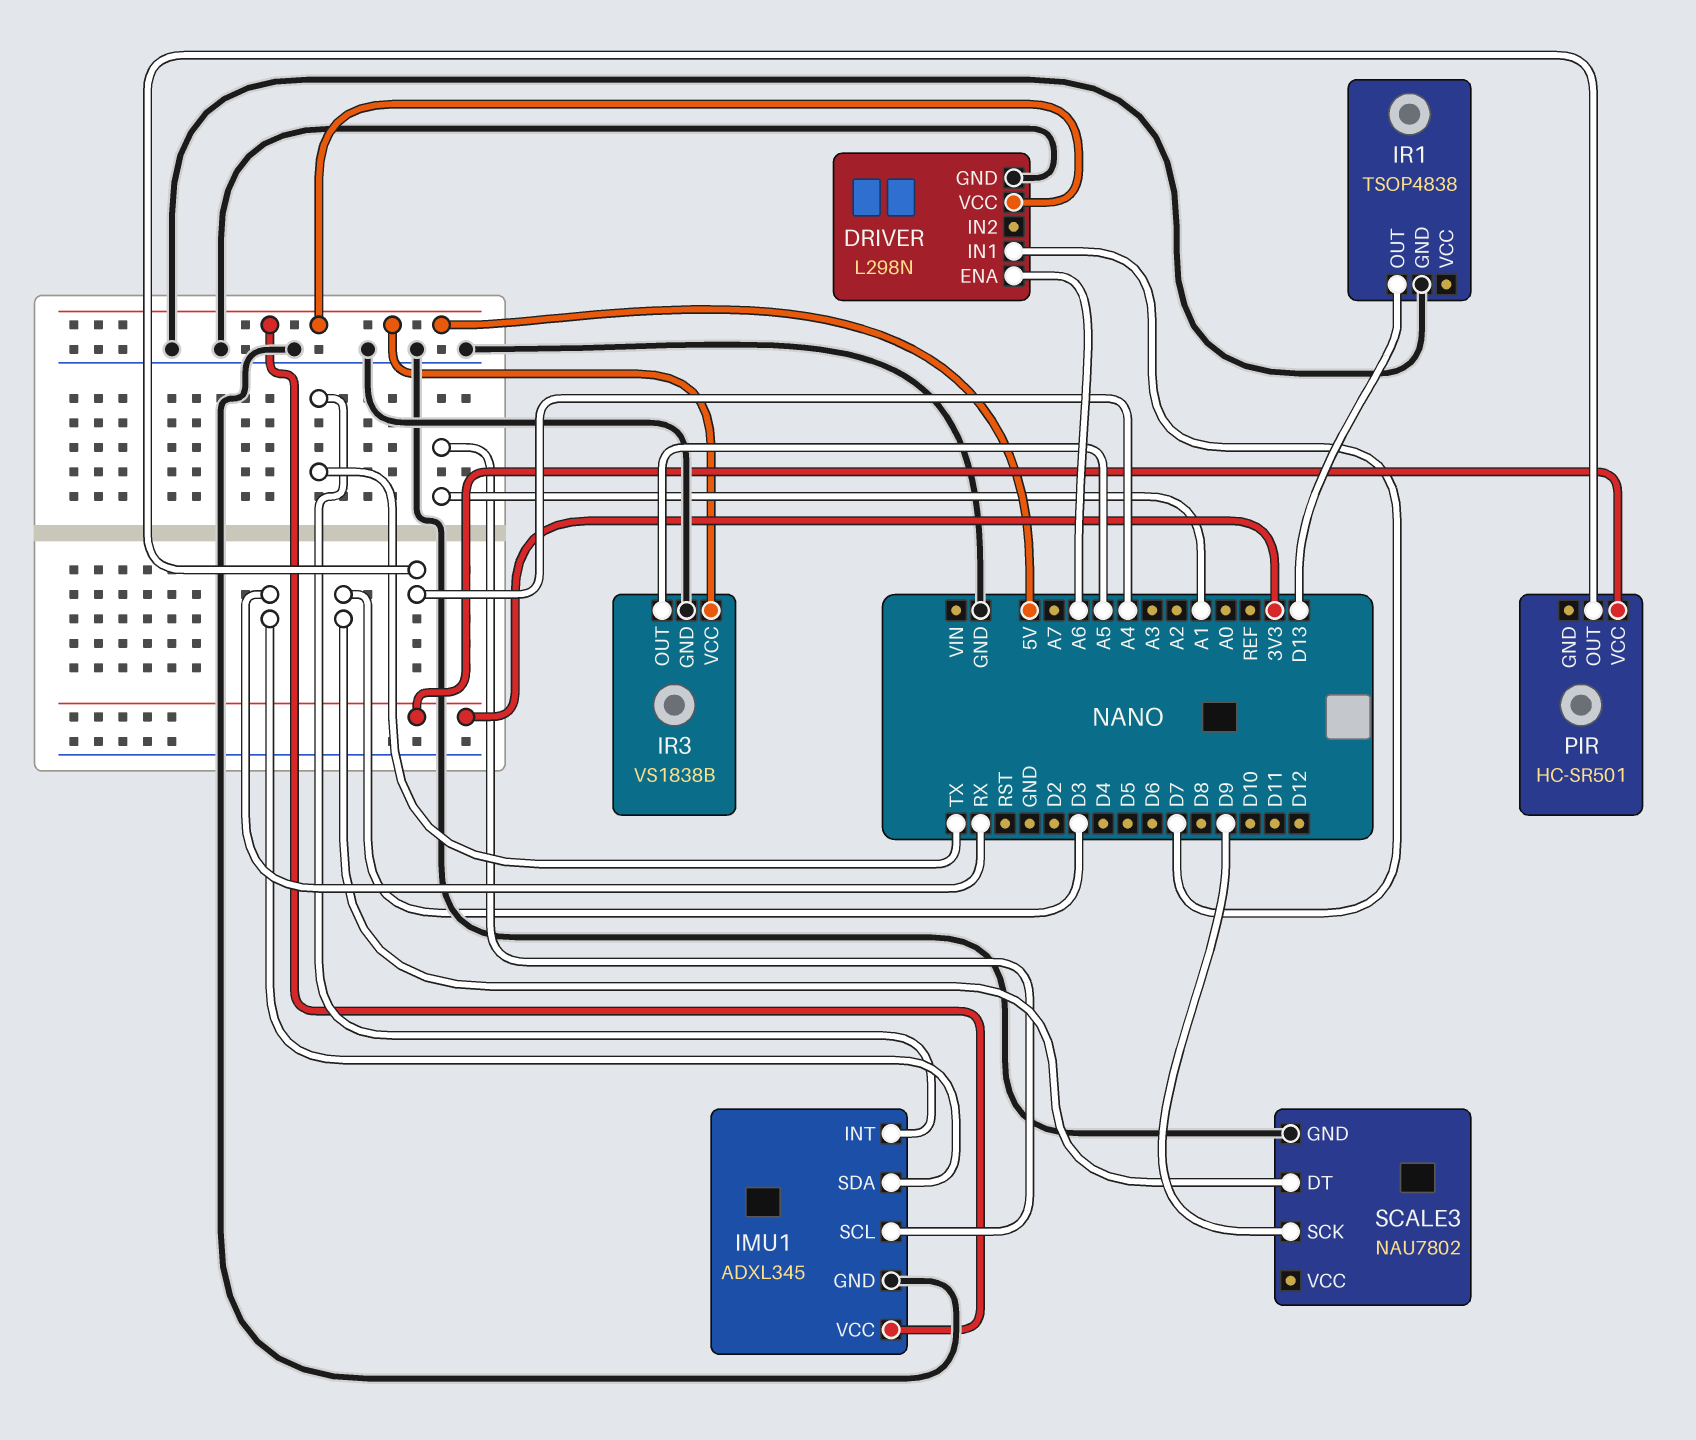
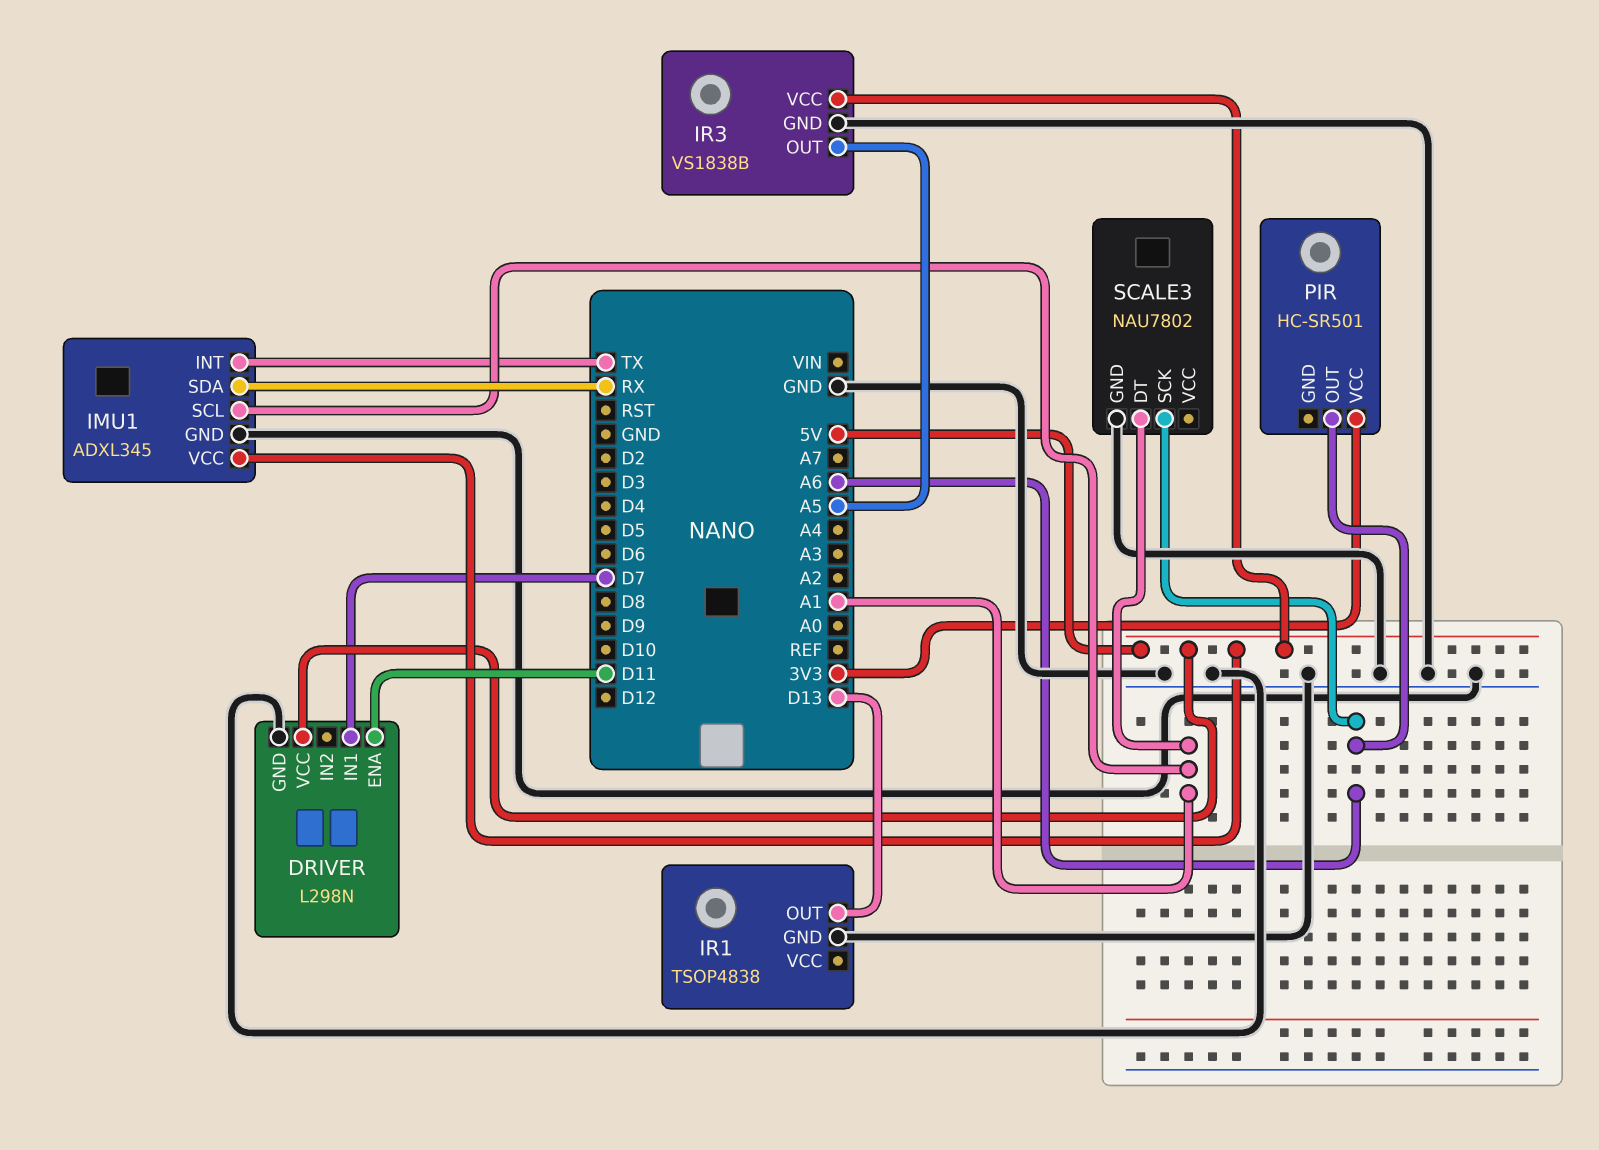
DRIVER pin ENA: A6 -> D11
PIR pin OUT: A4 -> A6
SCALE3 pin DT: D3 -> A1
SCALE3 pin SCK: D9 -> A6

